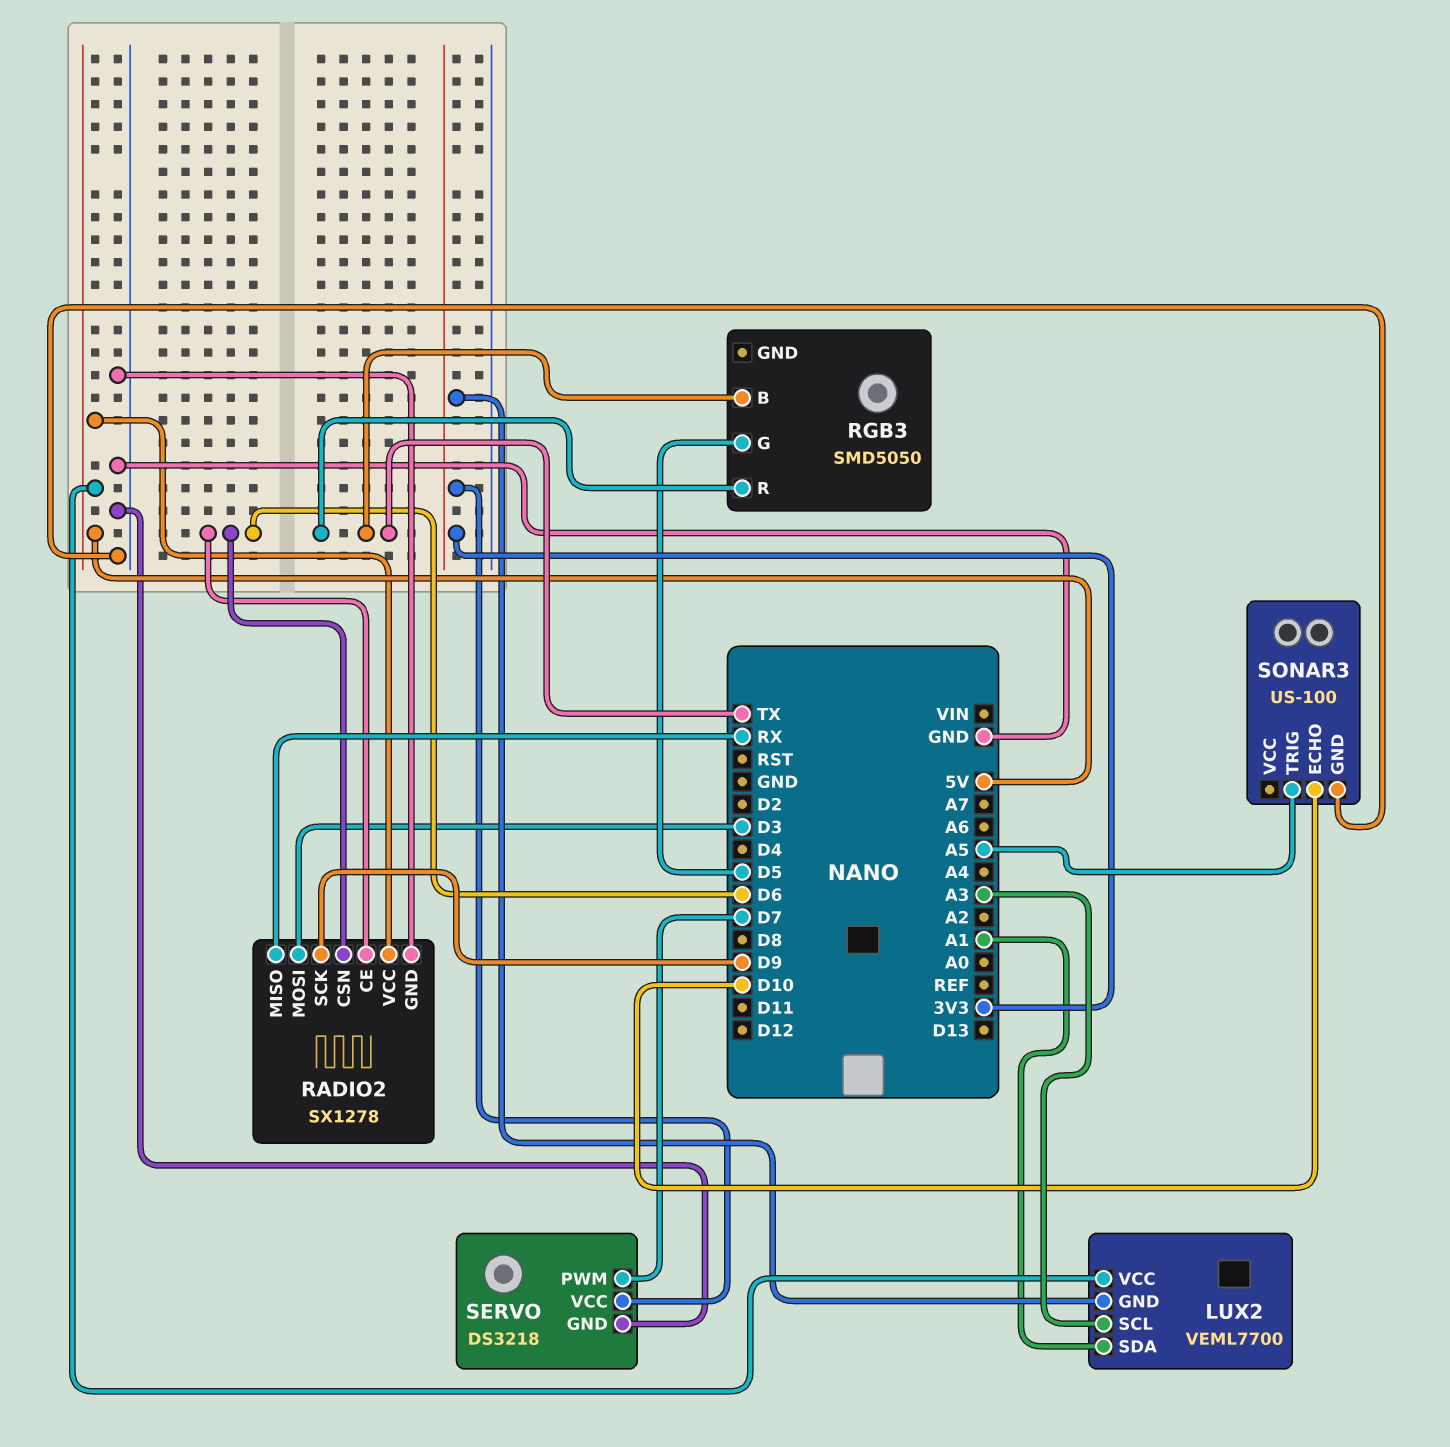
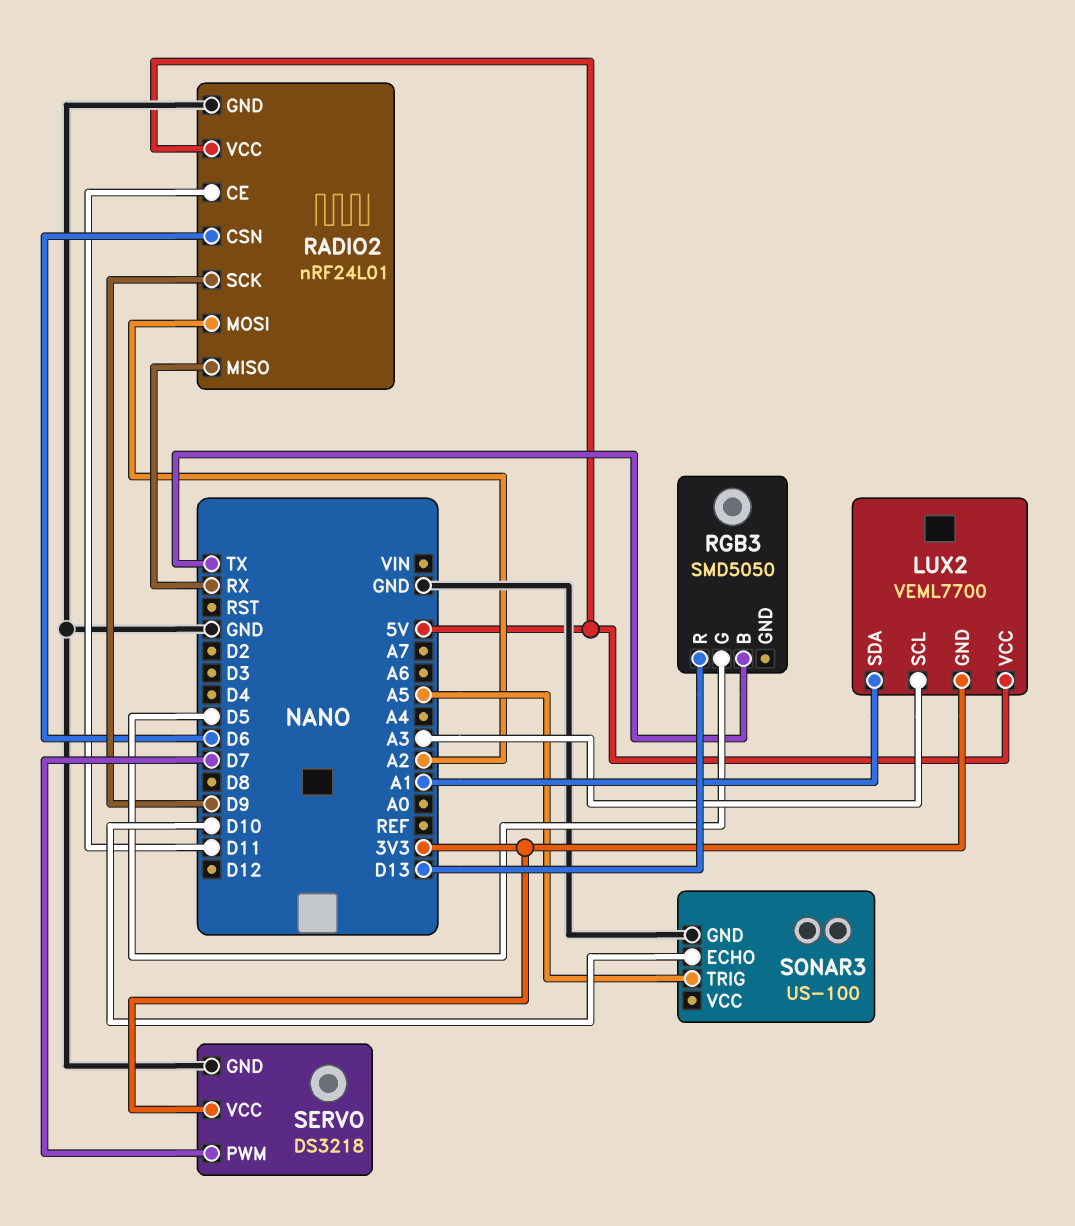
RADIO2: SX1278 -> nRF24L01
RADIO2 pin CE: D6 -> D11
RADIO2 pin MOSI: D3 -> A2
RGB3 pin R: TX -> D13

